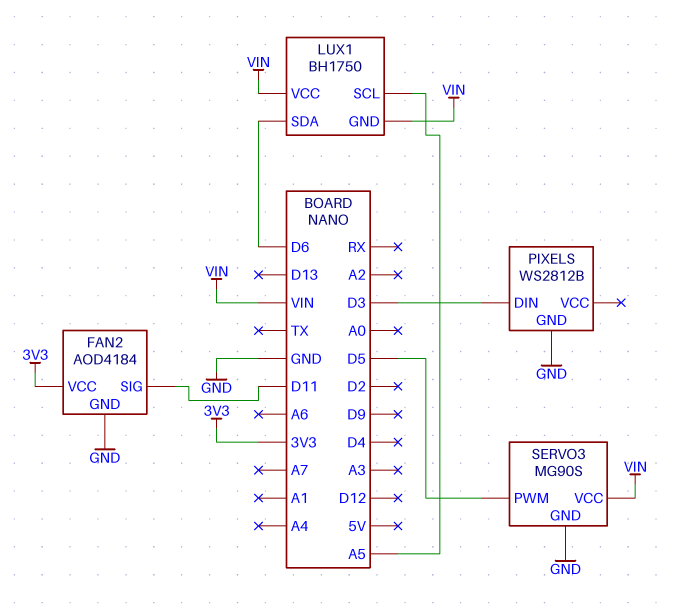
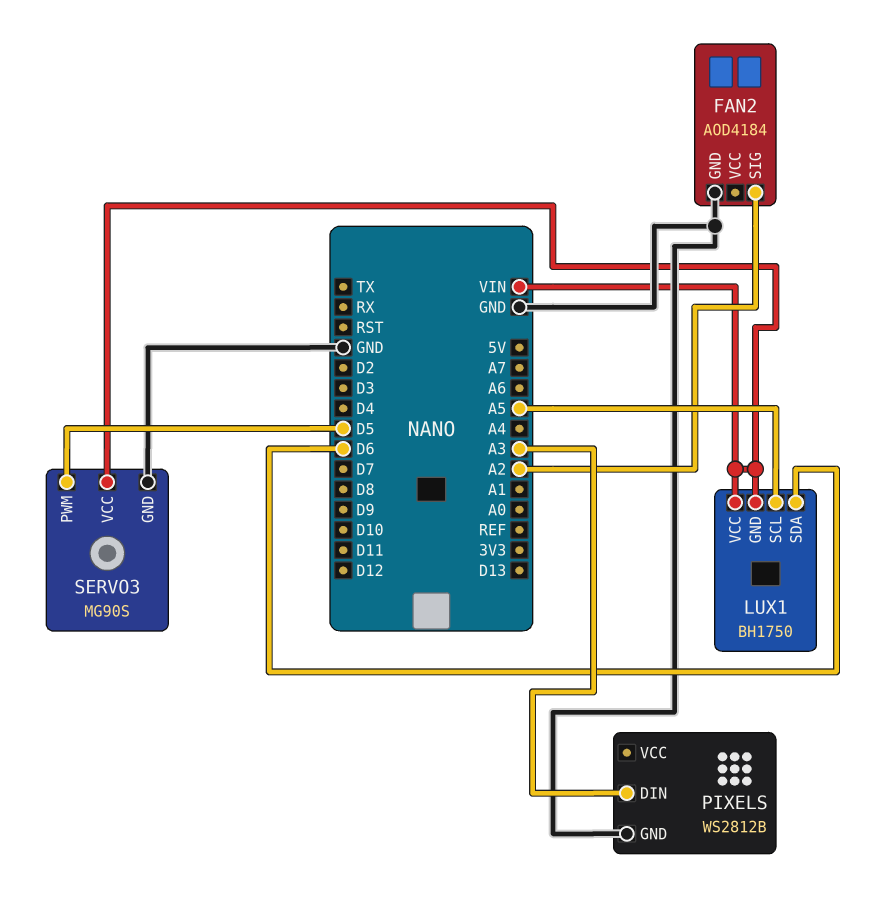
FAN2 pin SIG: D11 -> A2
FAN2 pin VCC: 3V3 -> none
PIXELS pin DIN: D3 -> A3

